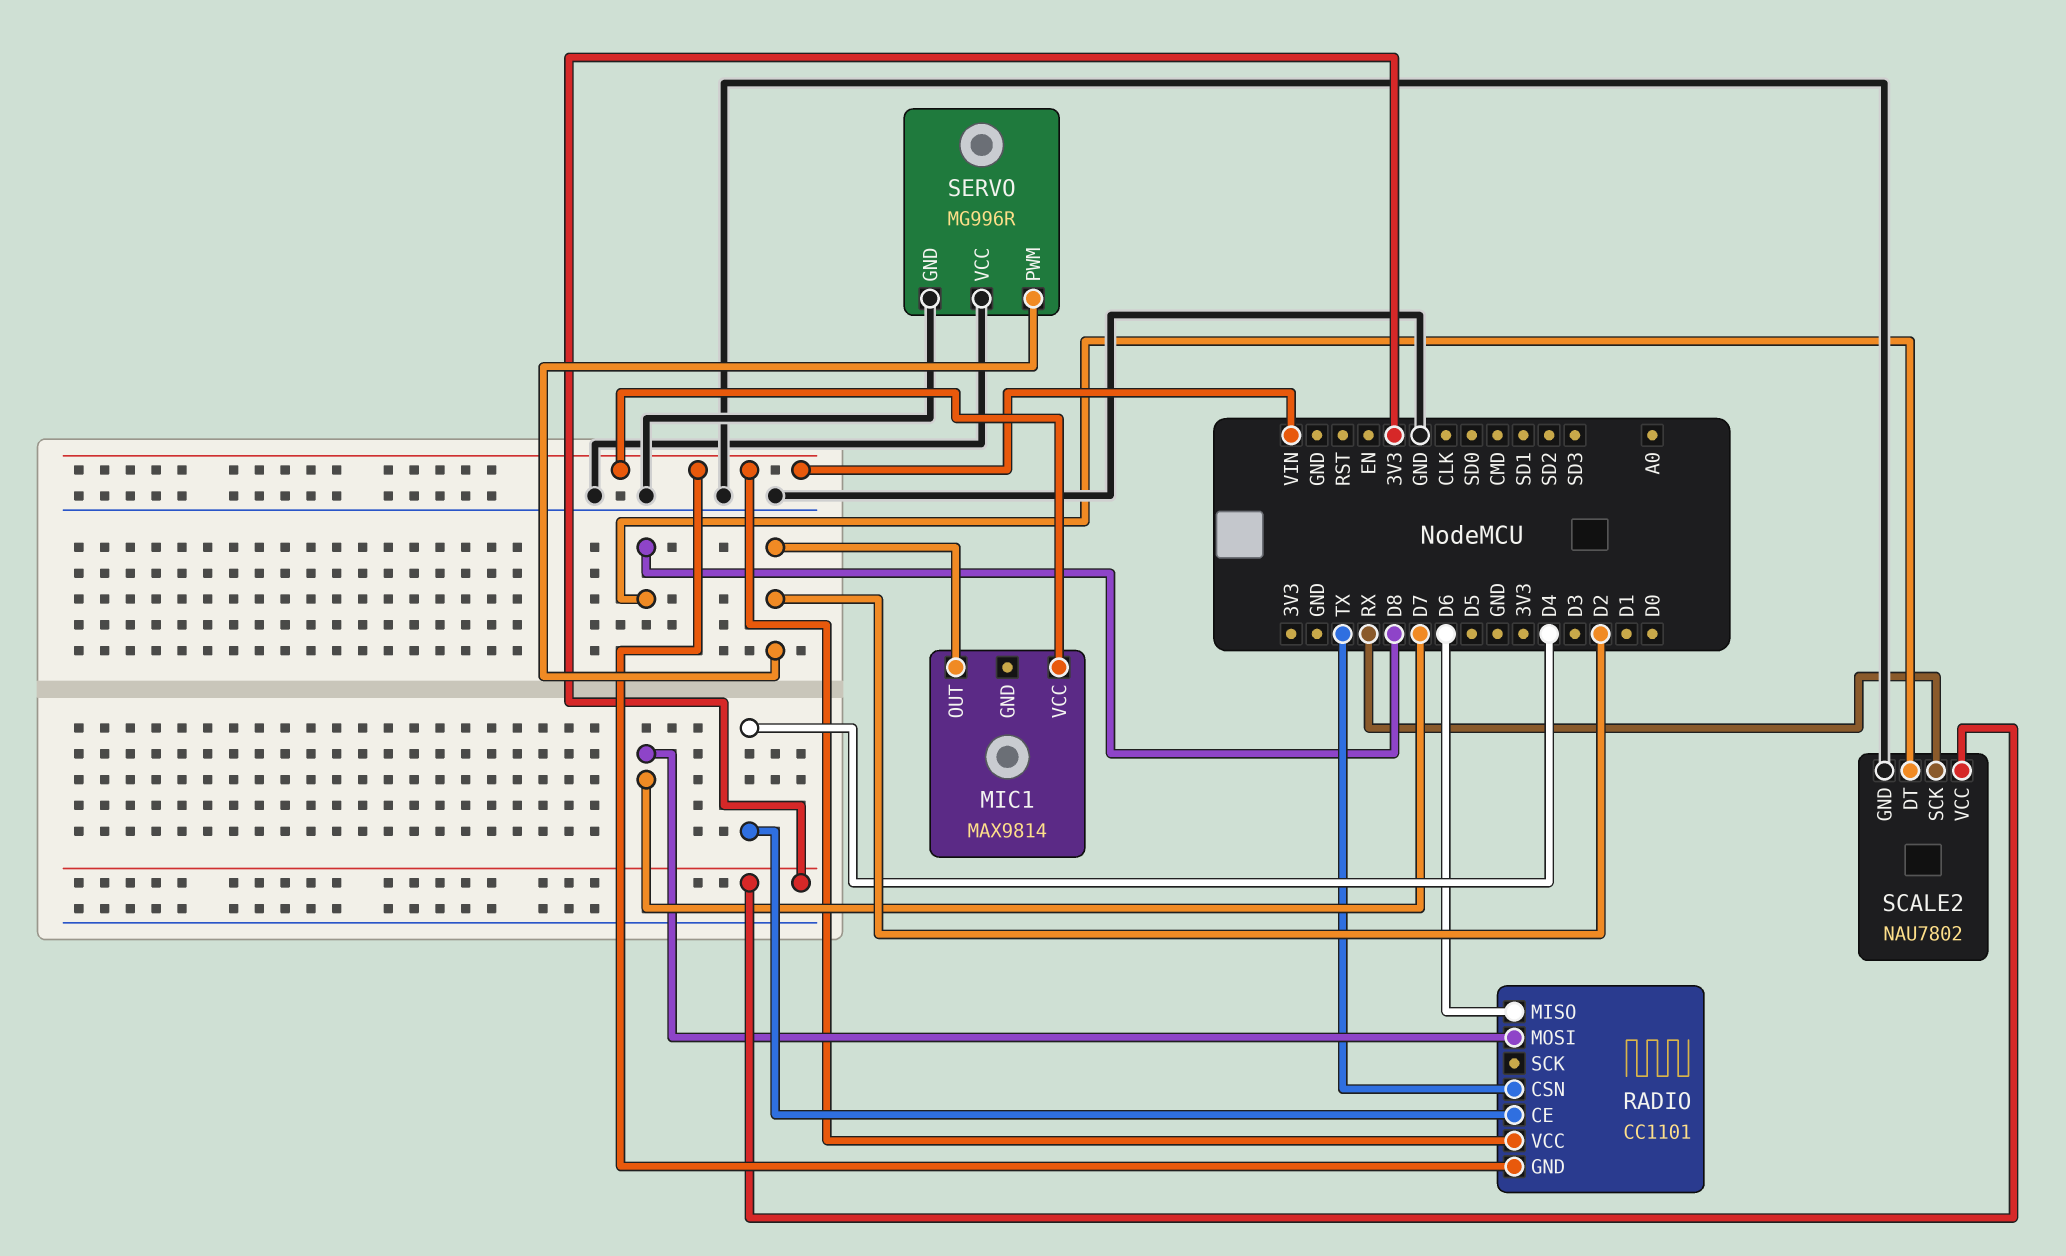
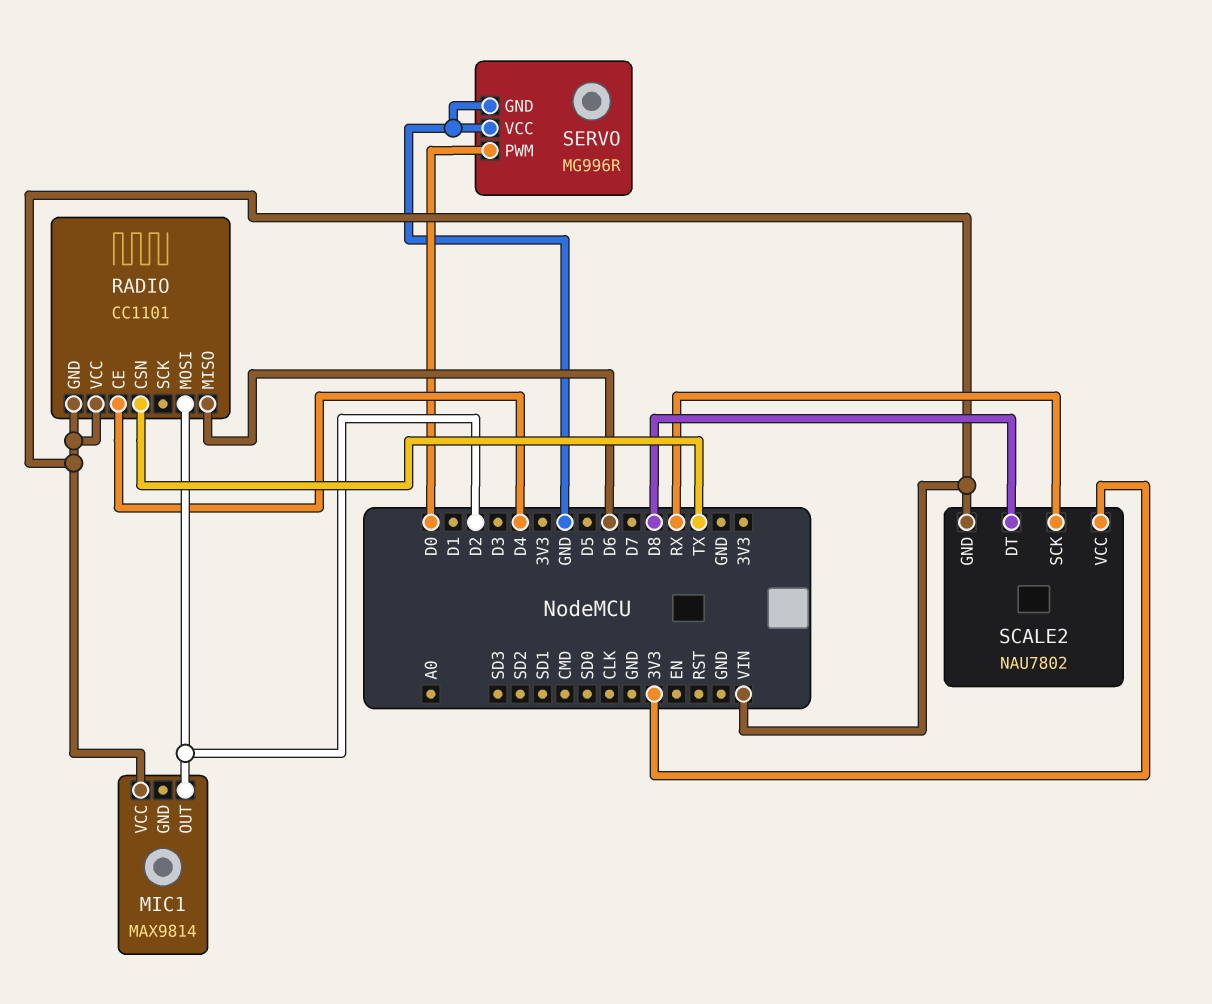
RADIO pin MOSI: D7 -> D2
SCALE2 pin GND: GND -> VIN
SERVO pin PWM: D2 -> D0

